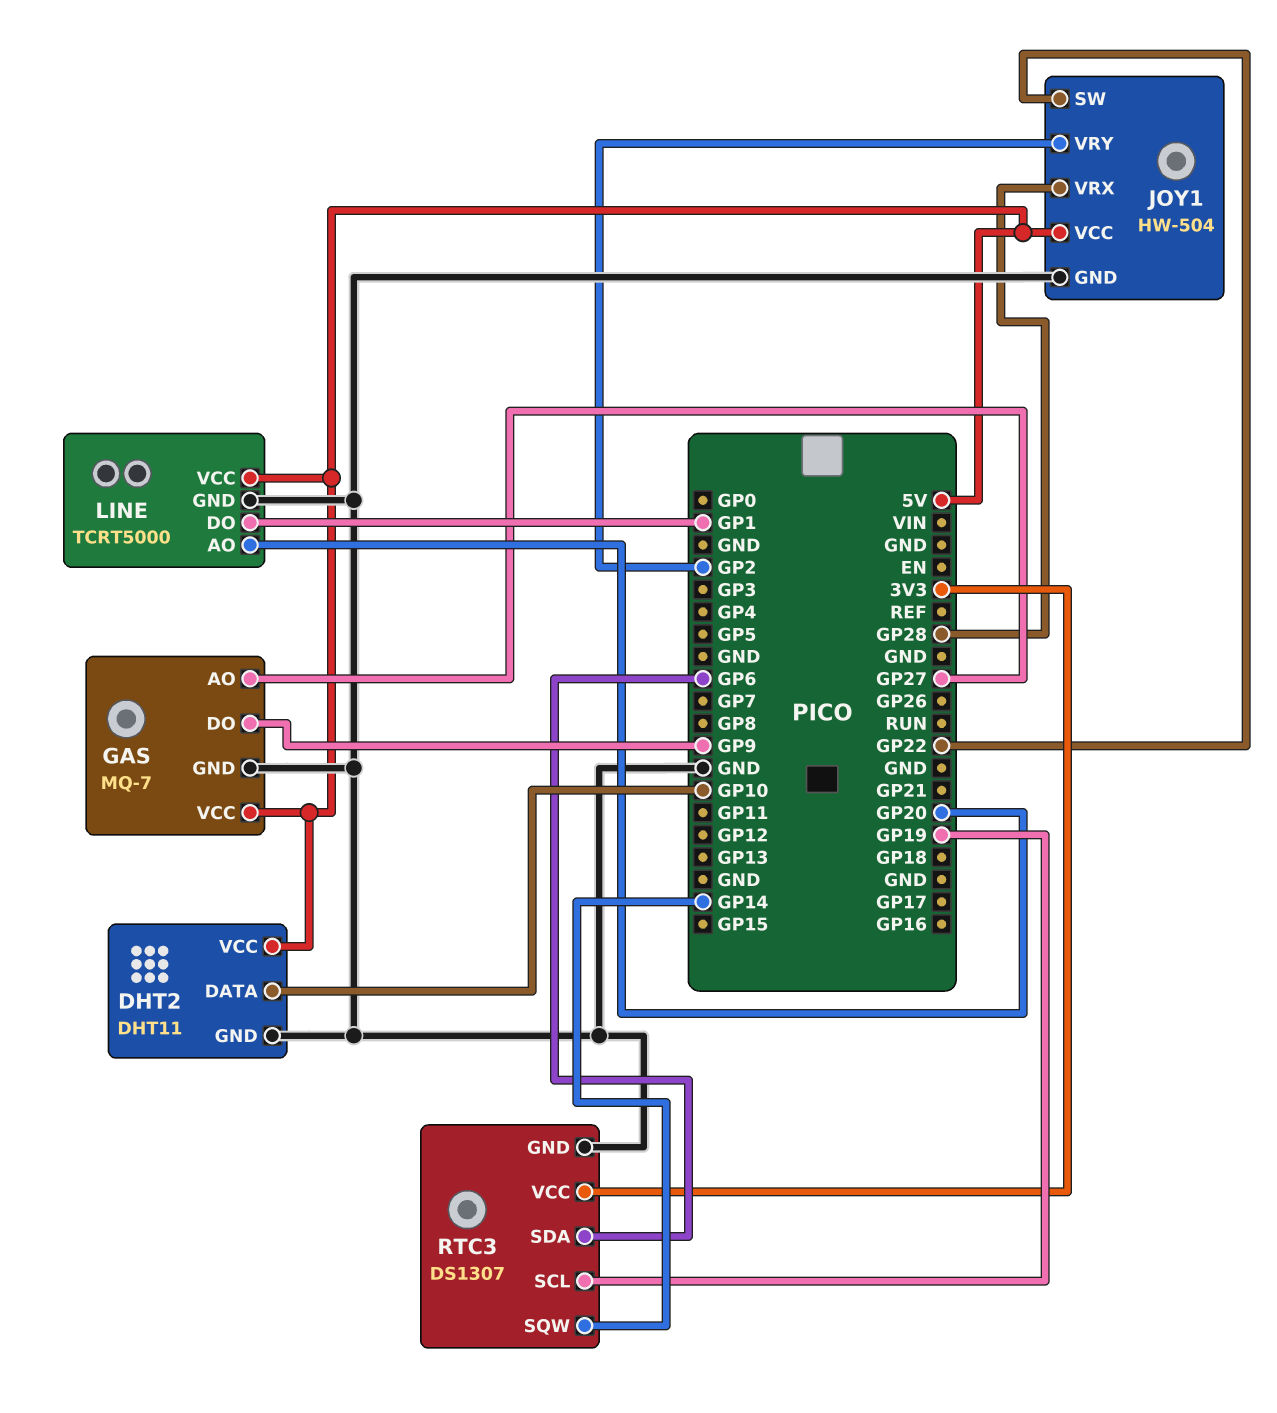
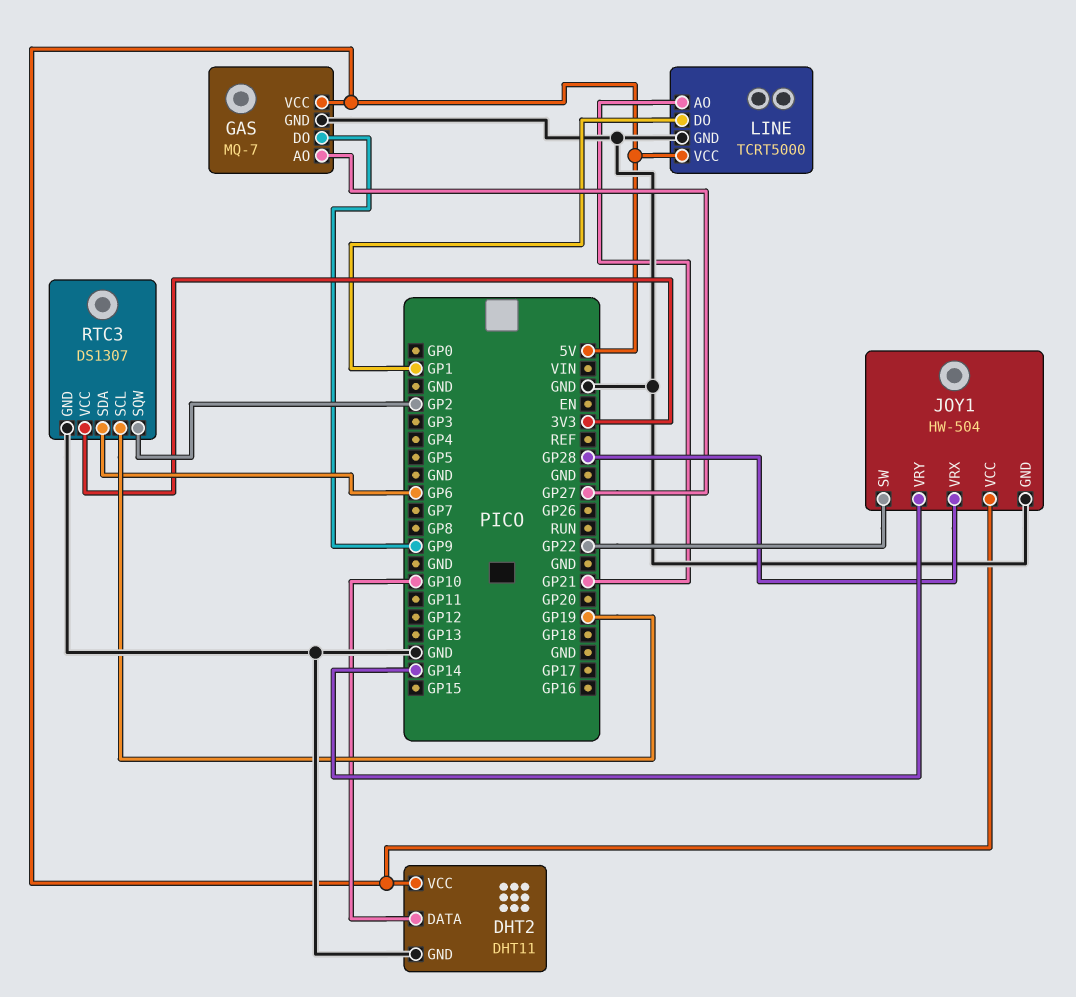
JOY1 pin VRY: GP2 -> GP14
LINE pin AO: GP20 -> GP21
RTC3 pin SQW: GP14 -> GP2

